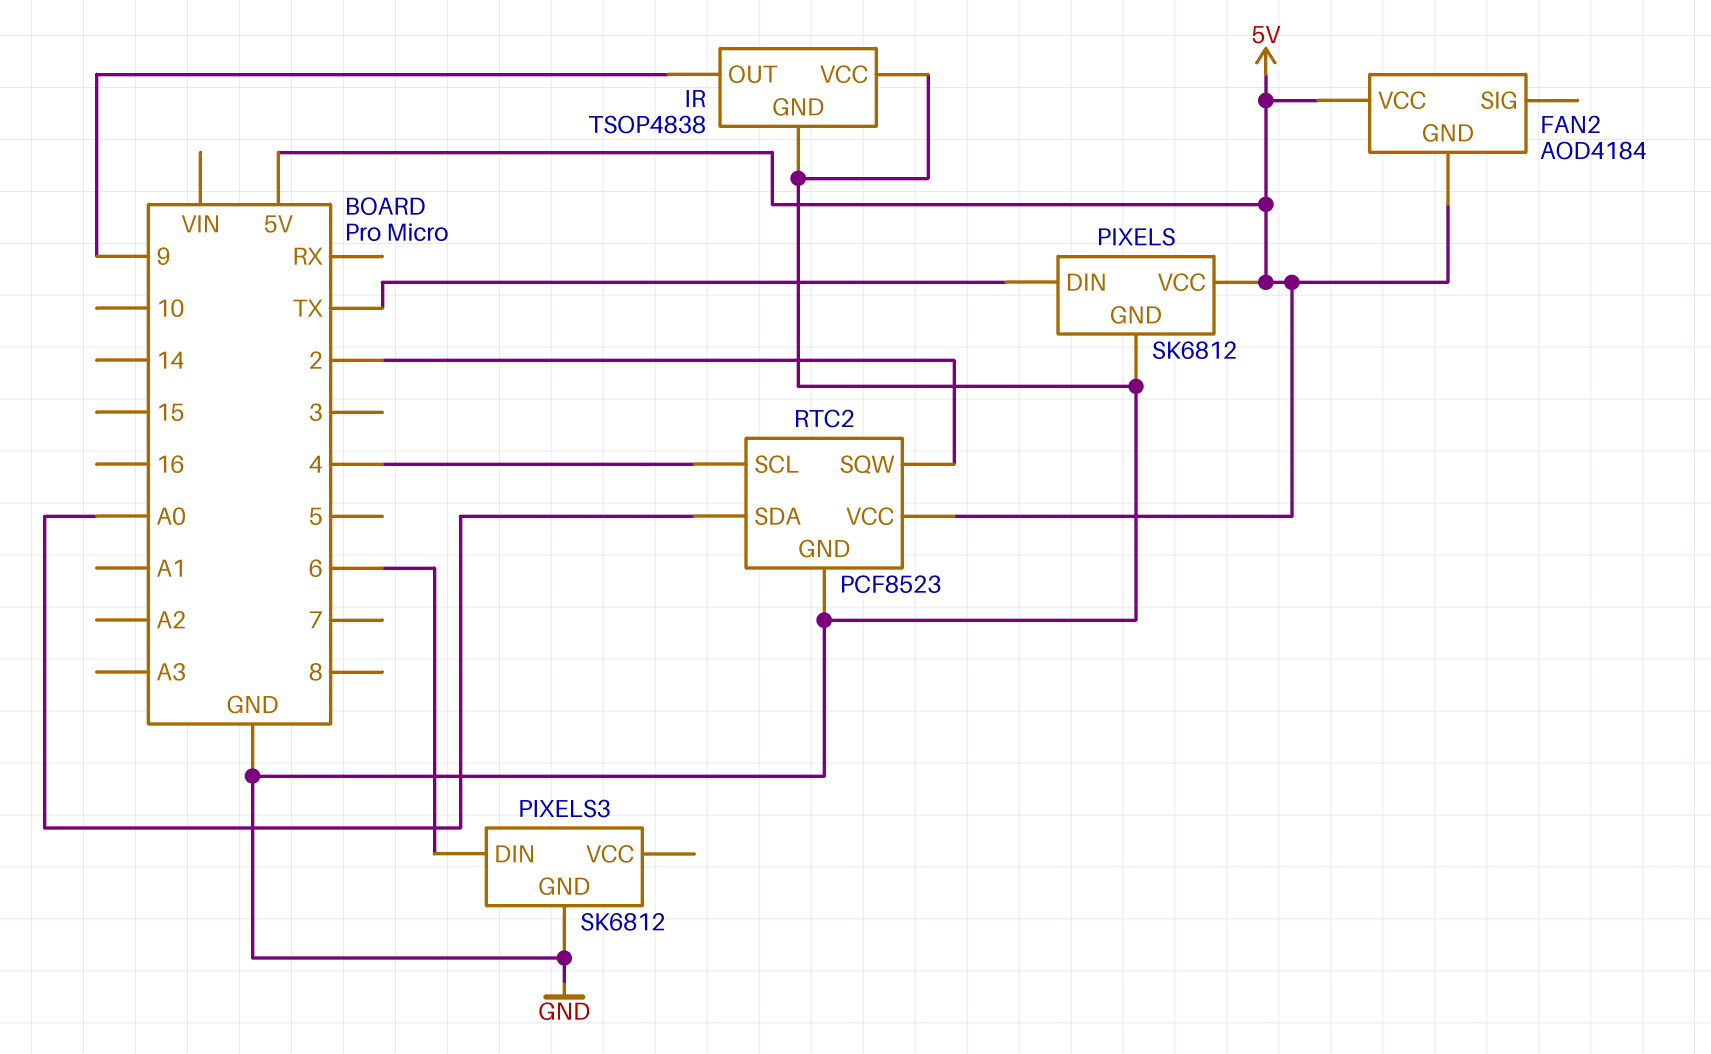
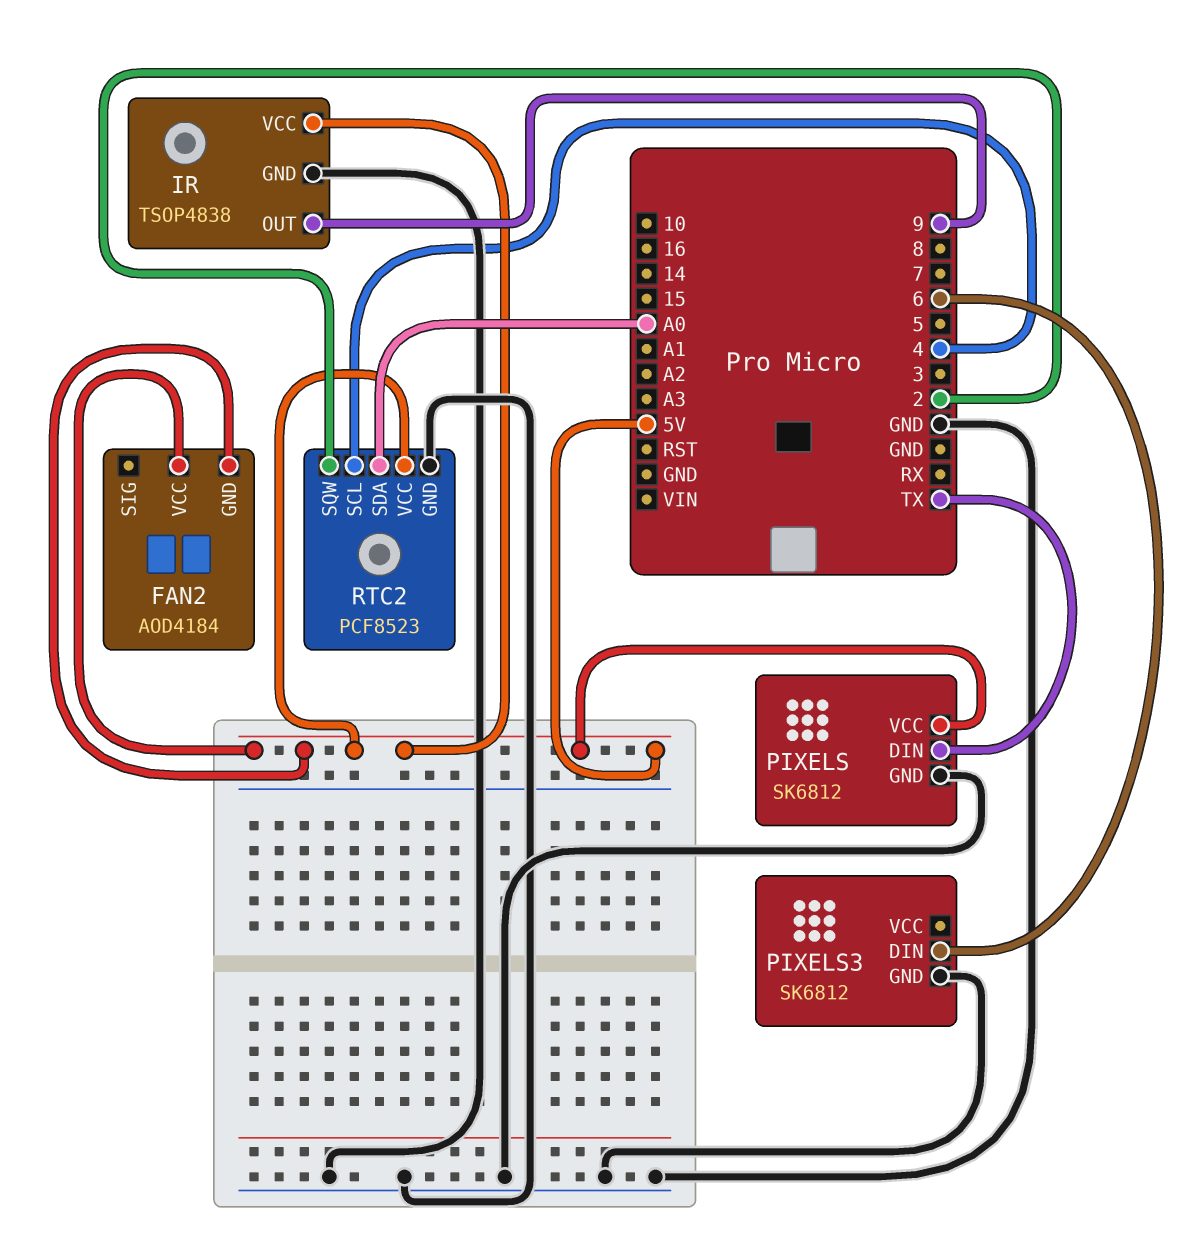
IR pin VCC: GND -> 5V

